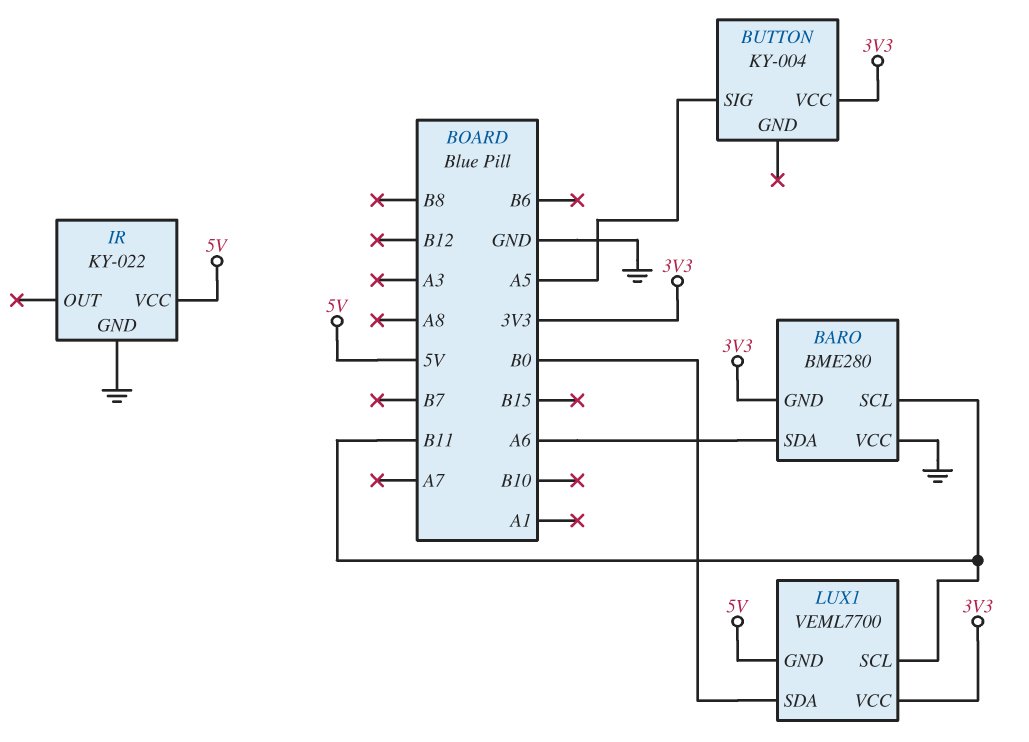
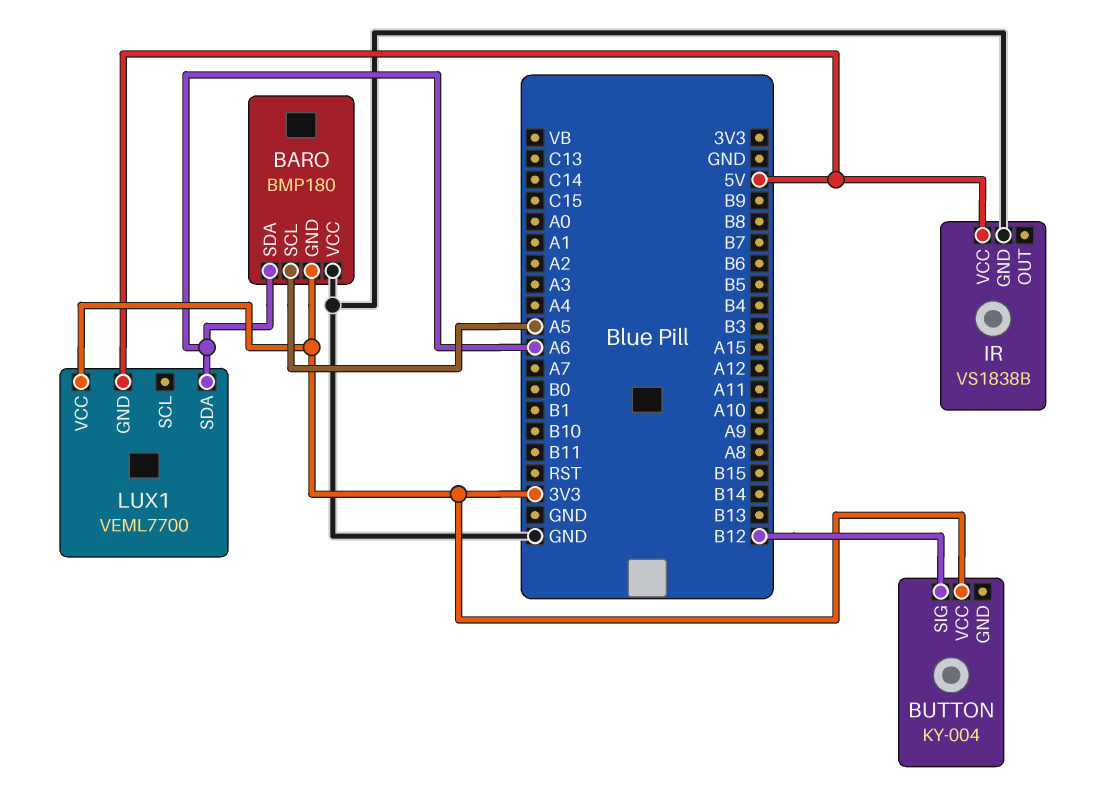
BARO: BME280 -> BMP180
BARO pin SCL: B11 -> A5
BUTTON pin SIG: A5 -> B12
IR: KY-022 -> VS1838B
LUX1 pin SCL: B11 -> none
LUX1 pin SDA: B0 -> A6

